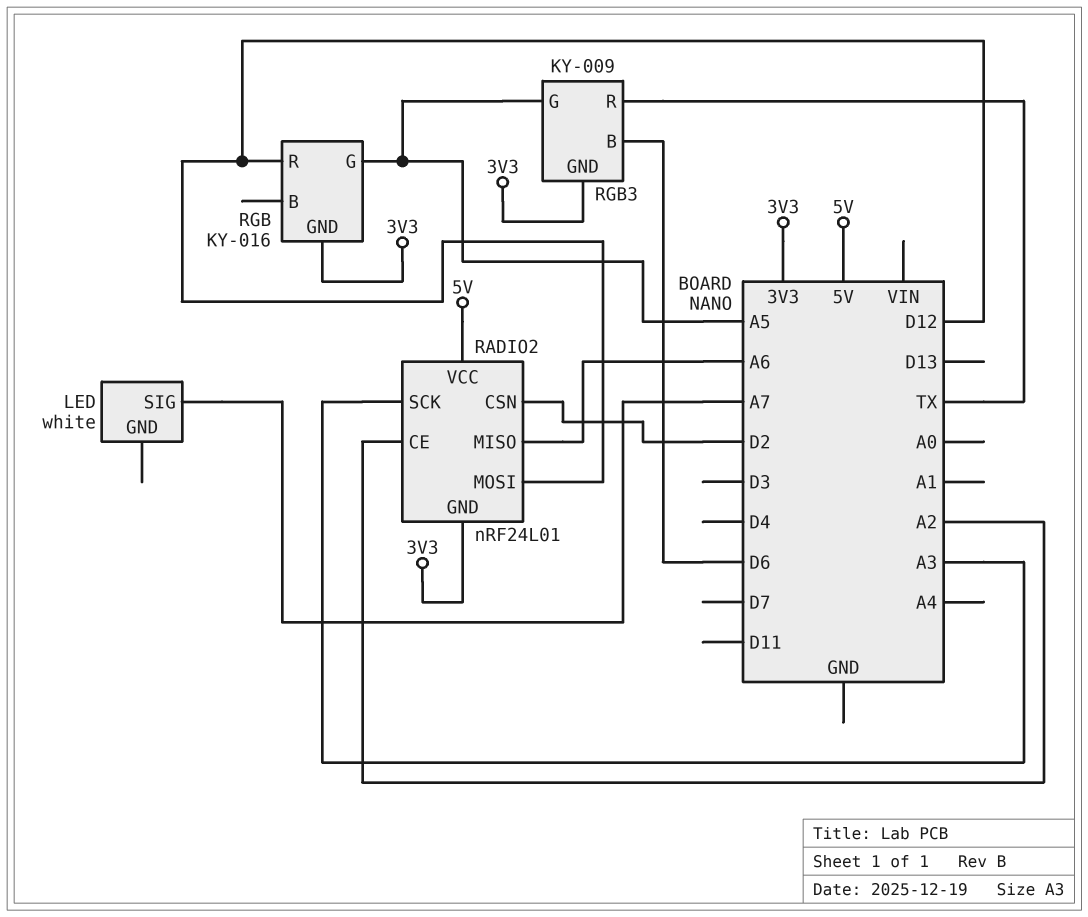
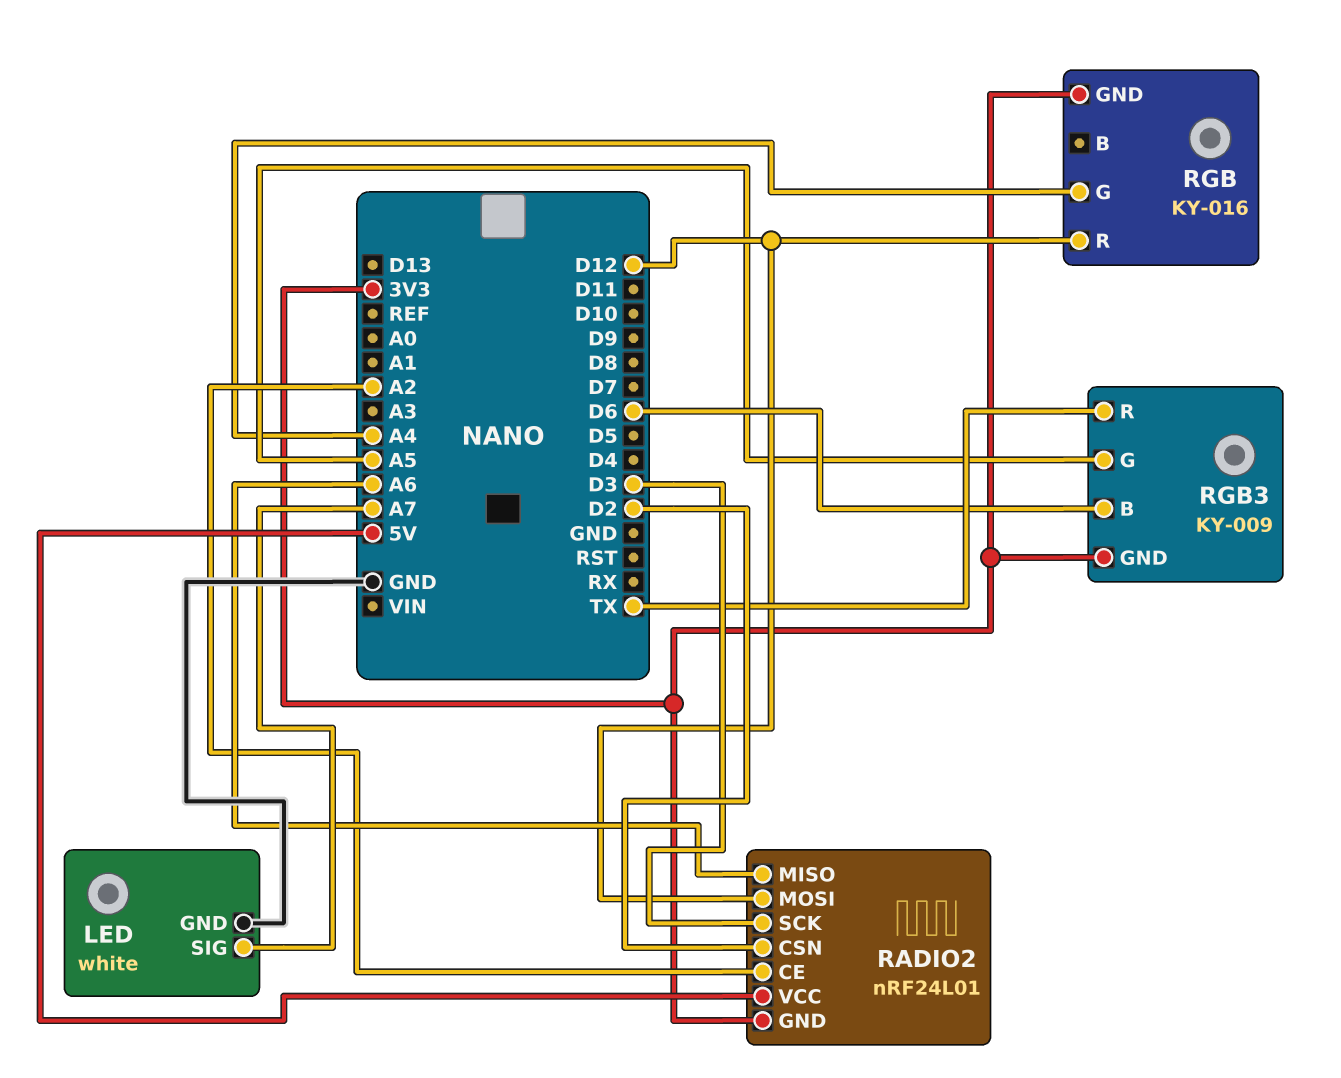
LED pin GND: none -> GND
RADIO2 pin SCK: A3 -> D3
RGB pin G: A5 -> A4

